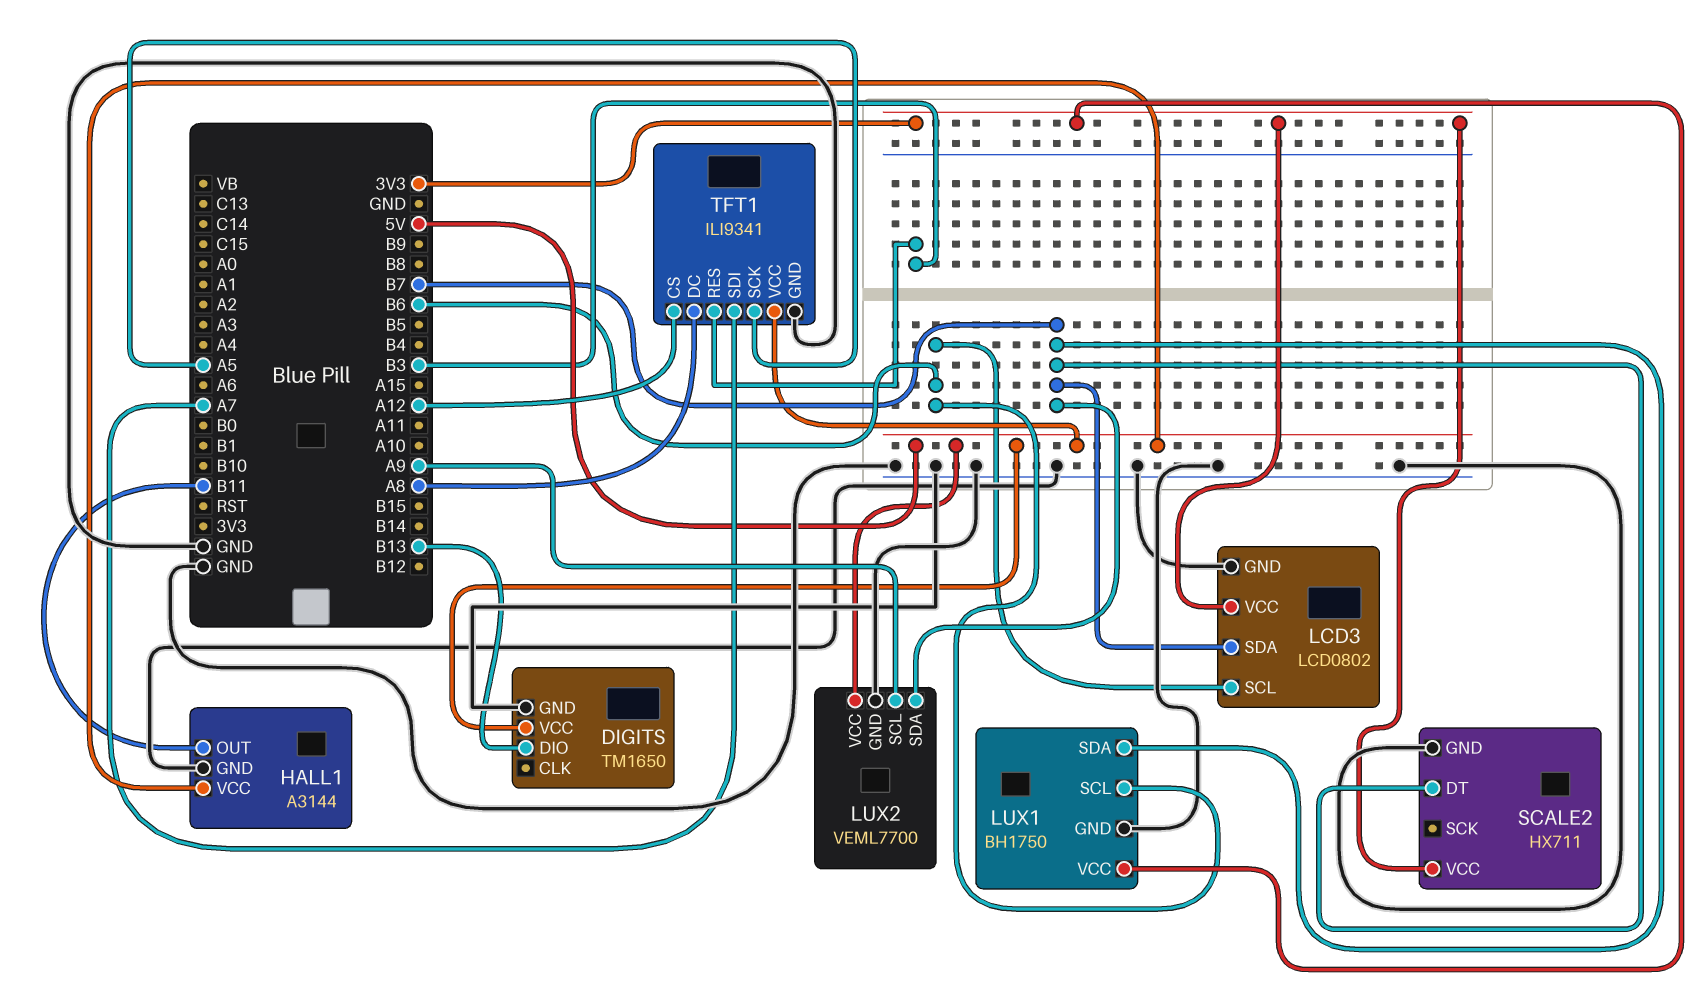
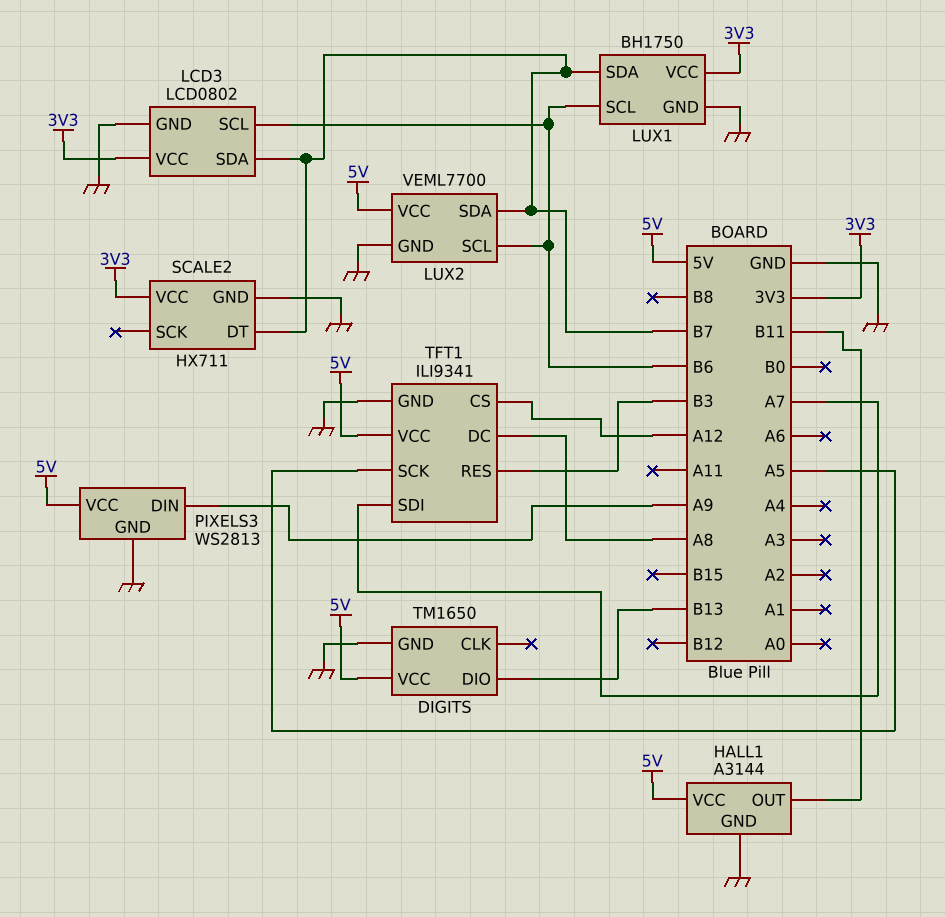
LUX2 pin SCL: A9 -> B6
PIXELS3: none -> WS2813
PIXELS3 pin DIN: none -> A9
PIXELS3 pin GND: none -> GND
PIXELS3 pin VCC: none -> 5V

